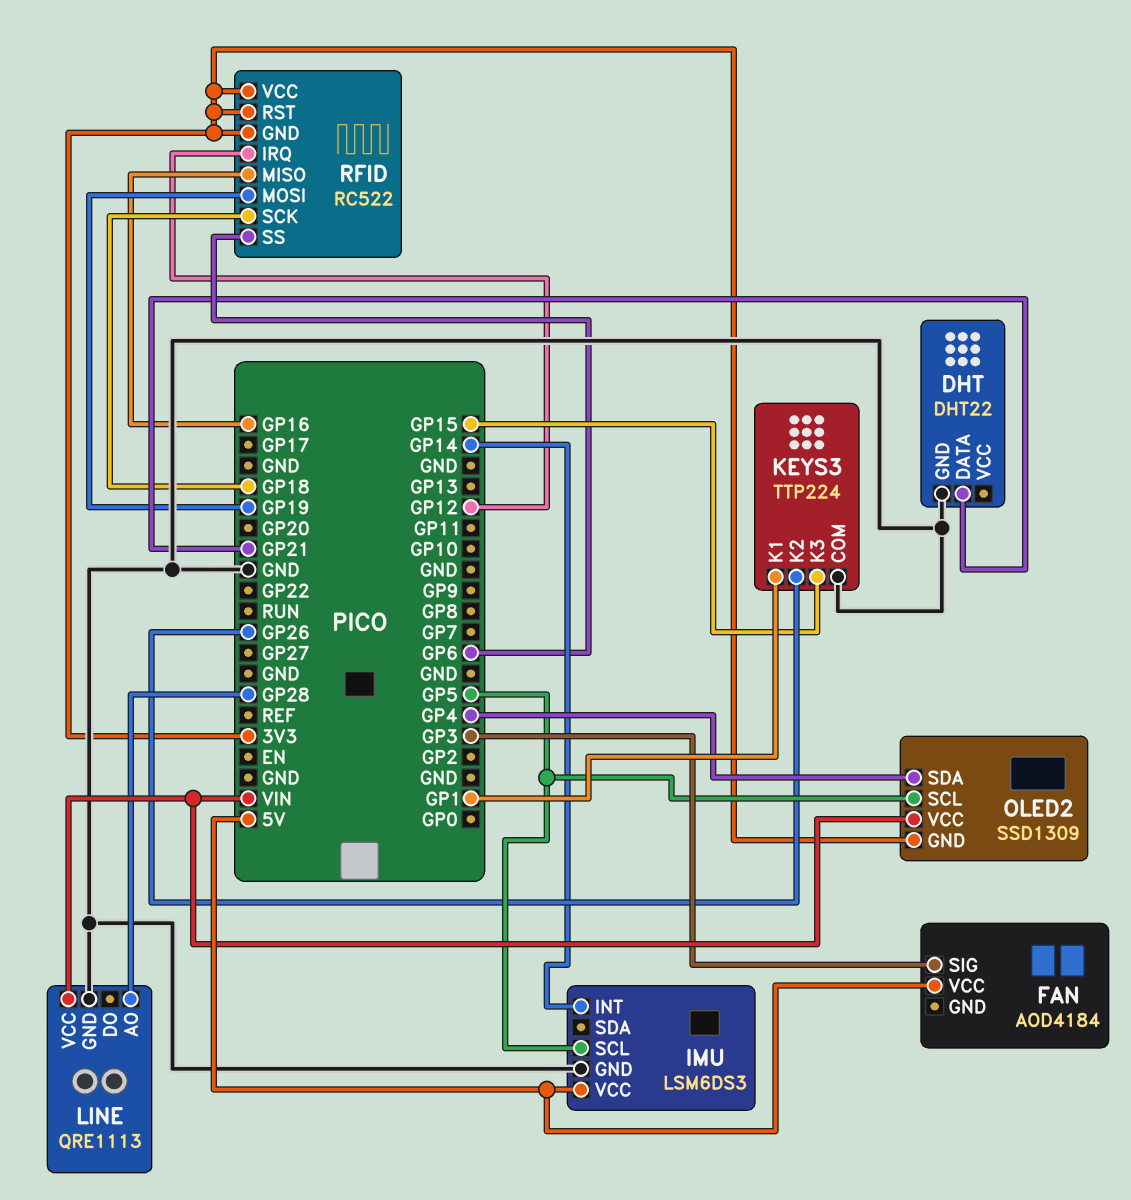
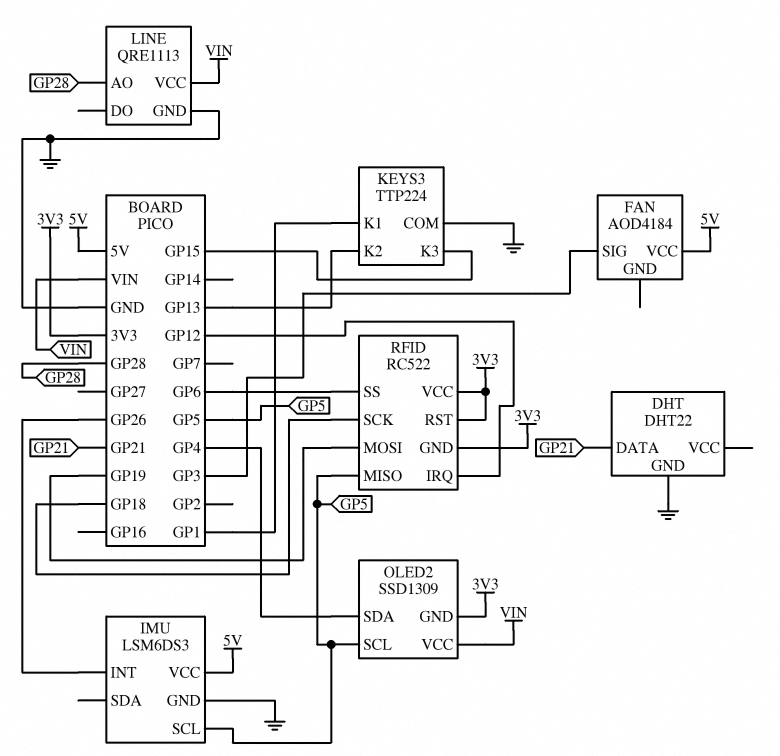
IMU pin INT: GP14 -> GP26
KEYS3 pin K2: GP26 -> GP13
RFID pin MISO: GP16 -> GP5

